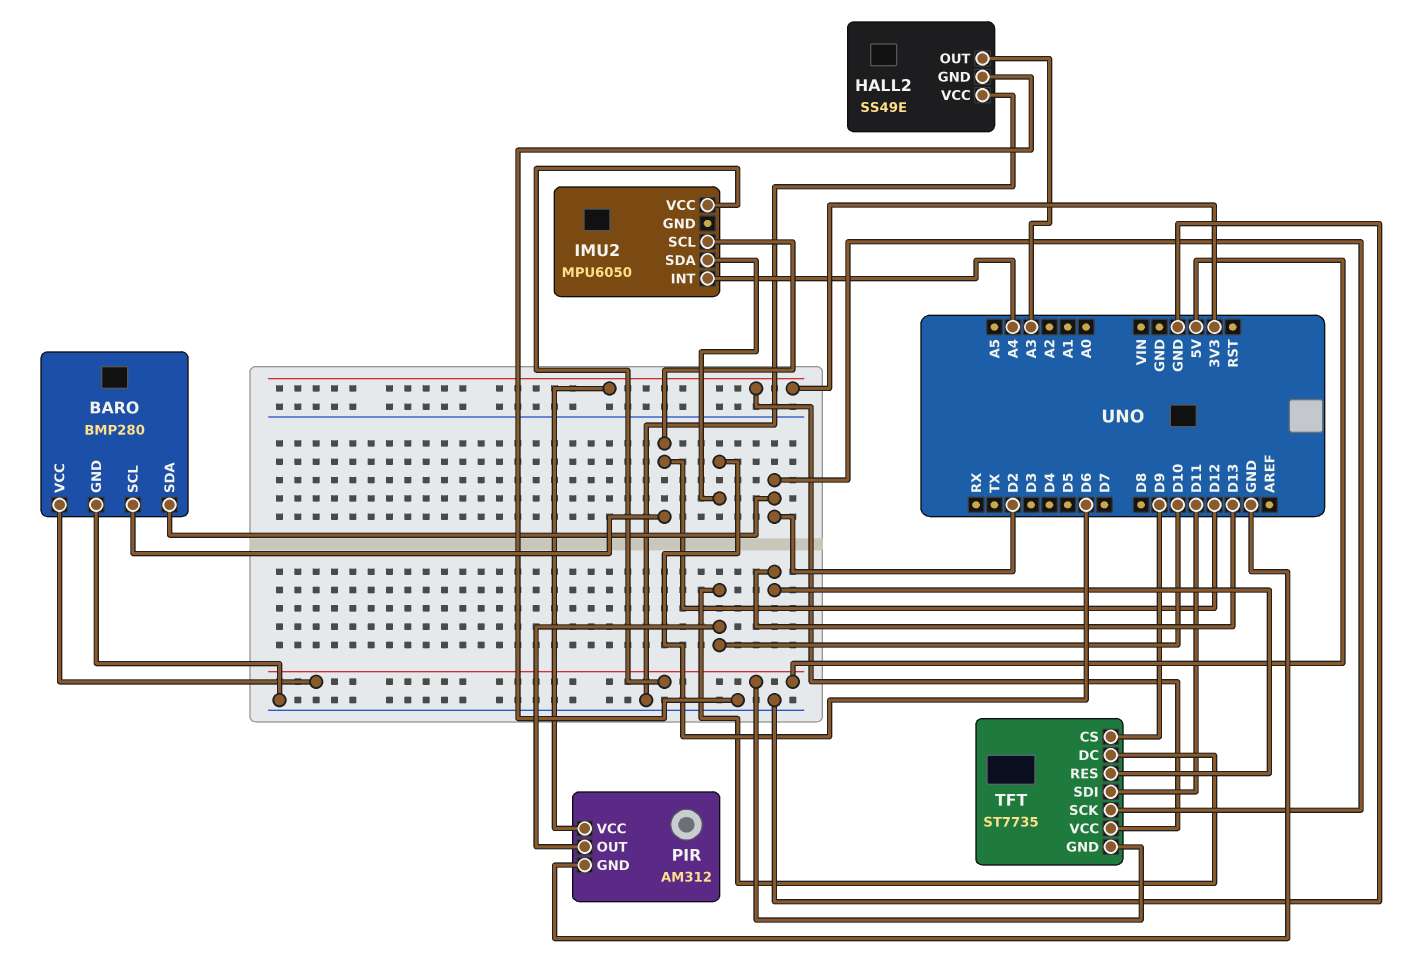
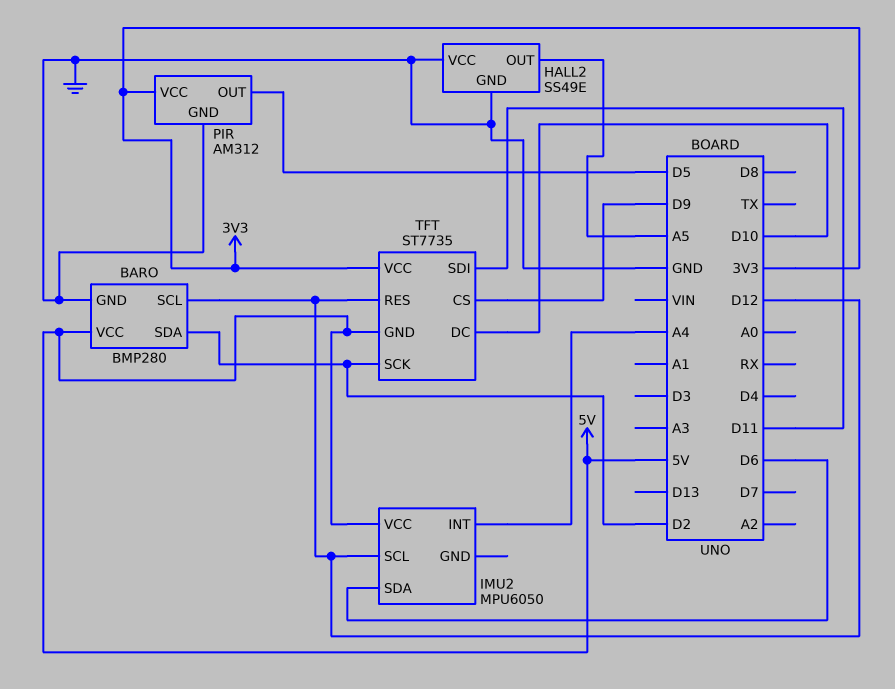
HALL2 pin OUT: A3 -> A5
PIR pin OUT: D10 -> D5
TFT pin RES: D13 -> D12

